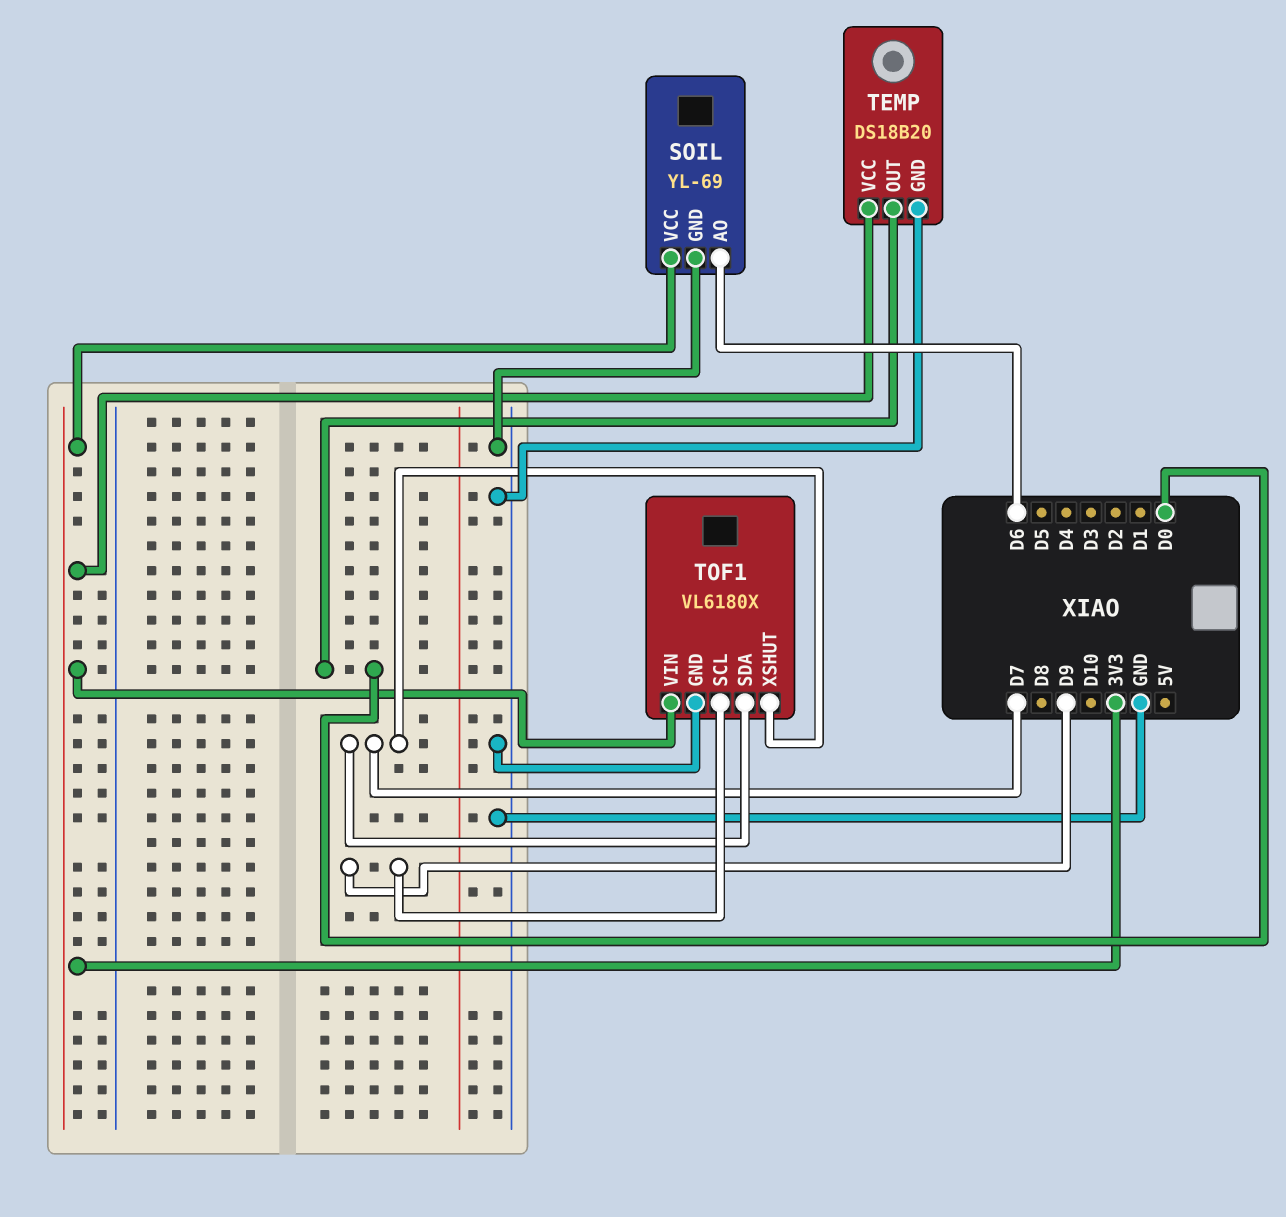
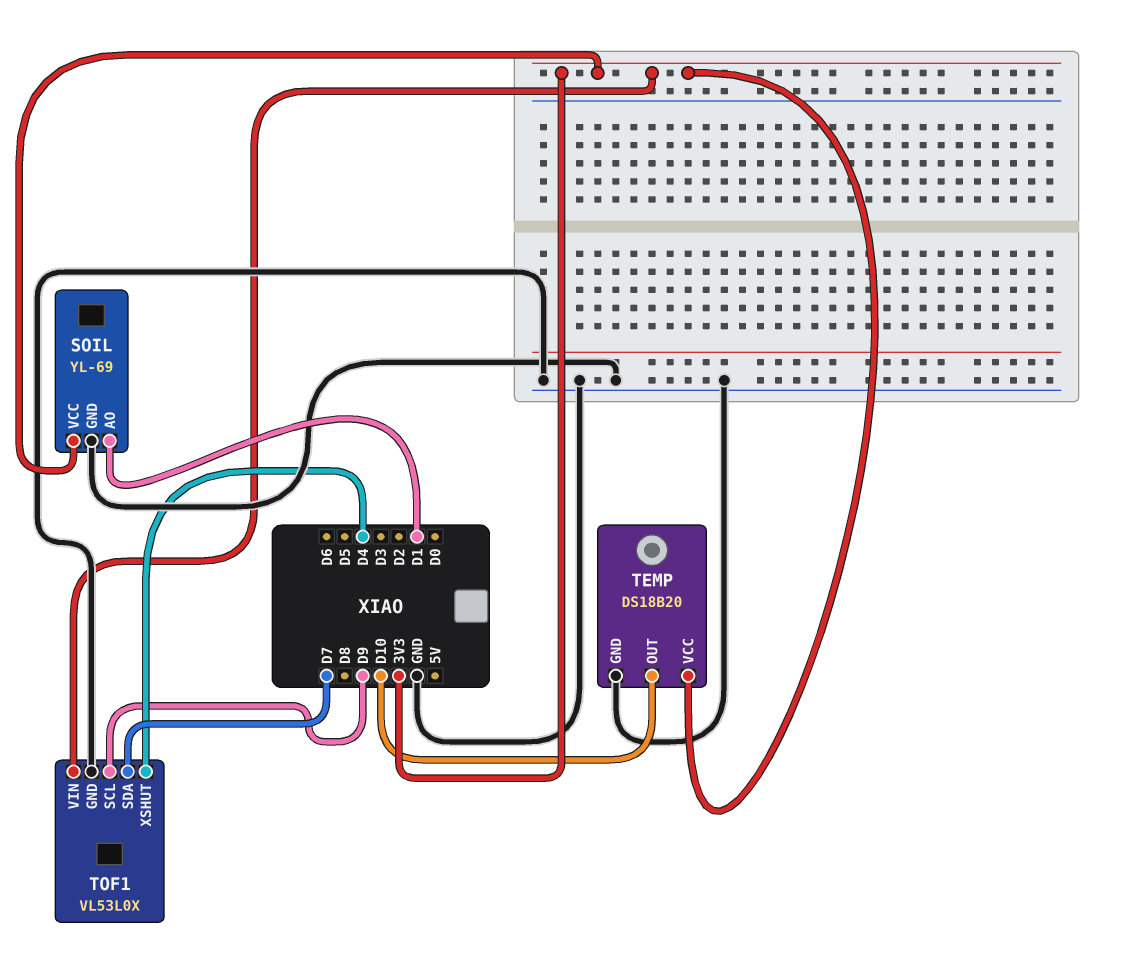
SOIL pin AO: D6 -> D1
TEMP pin OUT: D0 -> D10
TOF1: VL6180X -> VL53L0X
TOF1 pin XSHUT: D7 -> D4

